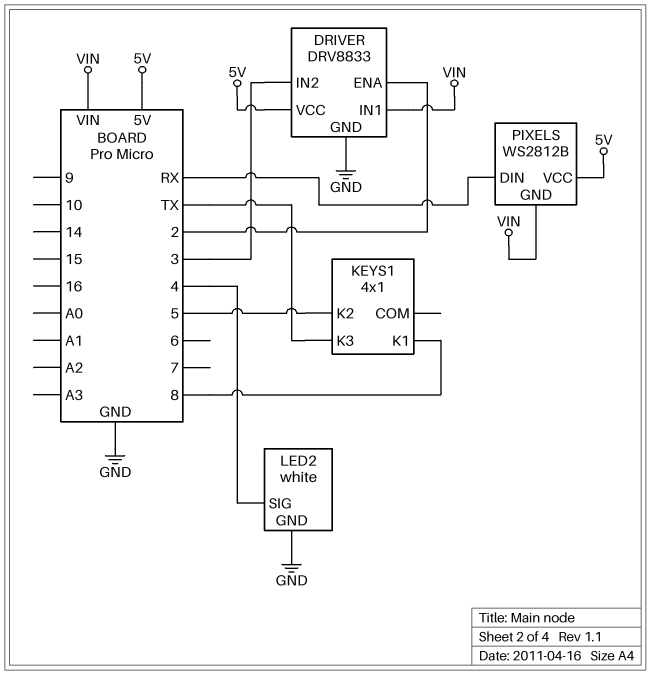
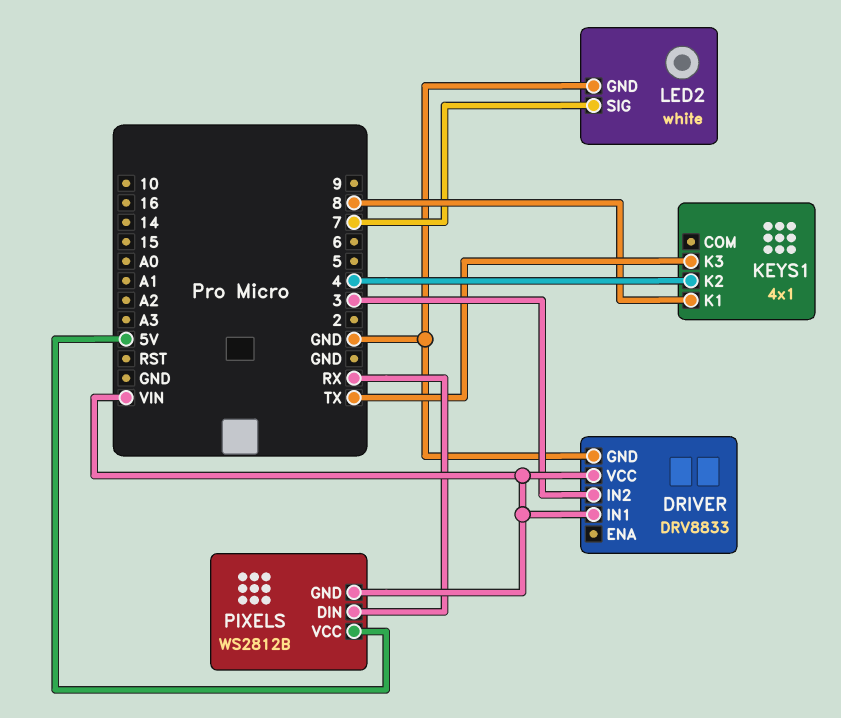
DRIVER pin ENA: 2 -> none
DRIVER pin VCC: 5V -> VIN
KEYS1 pin K2: 5 -> 4
LED2 pin SIG: 4 -> 7

